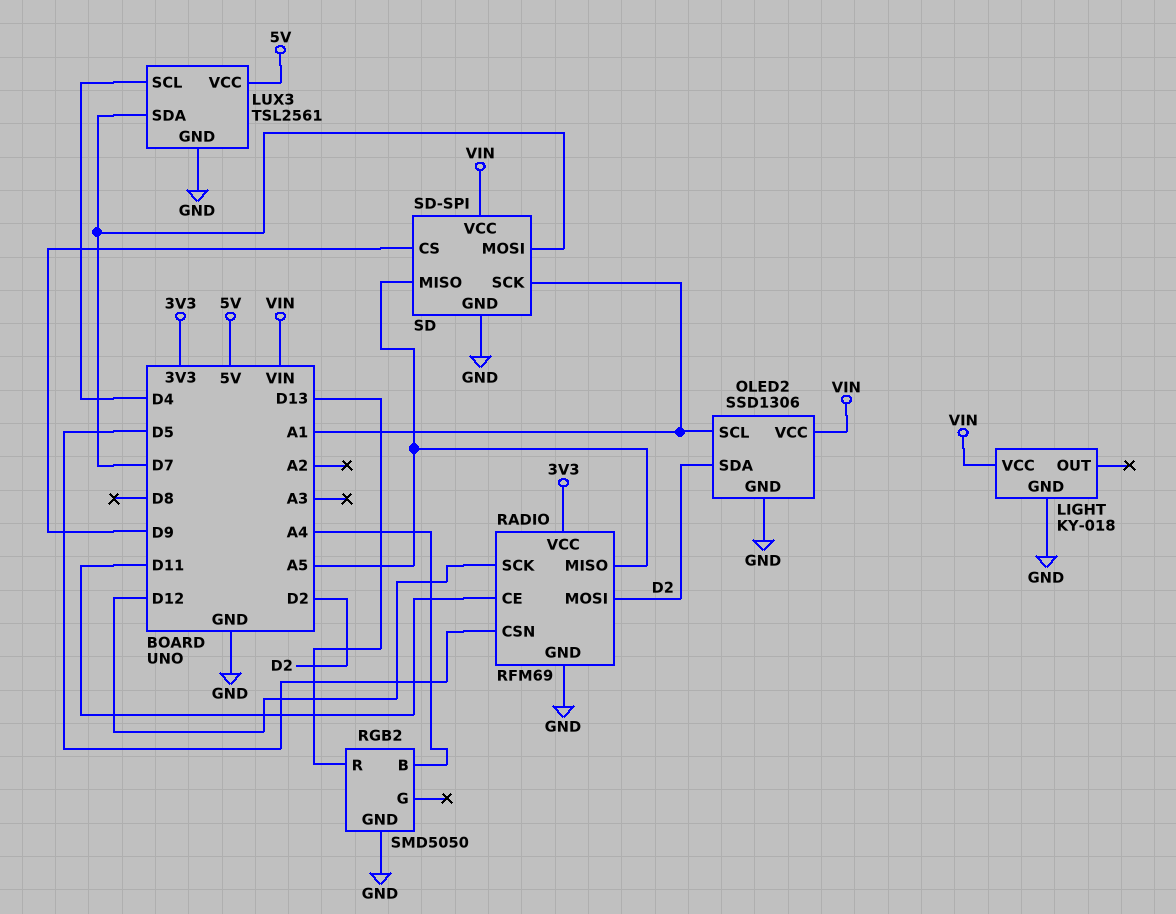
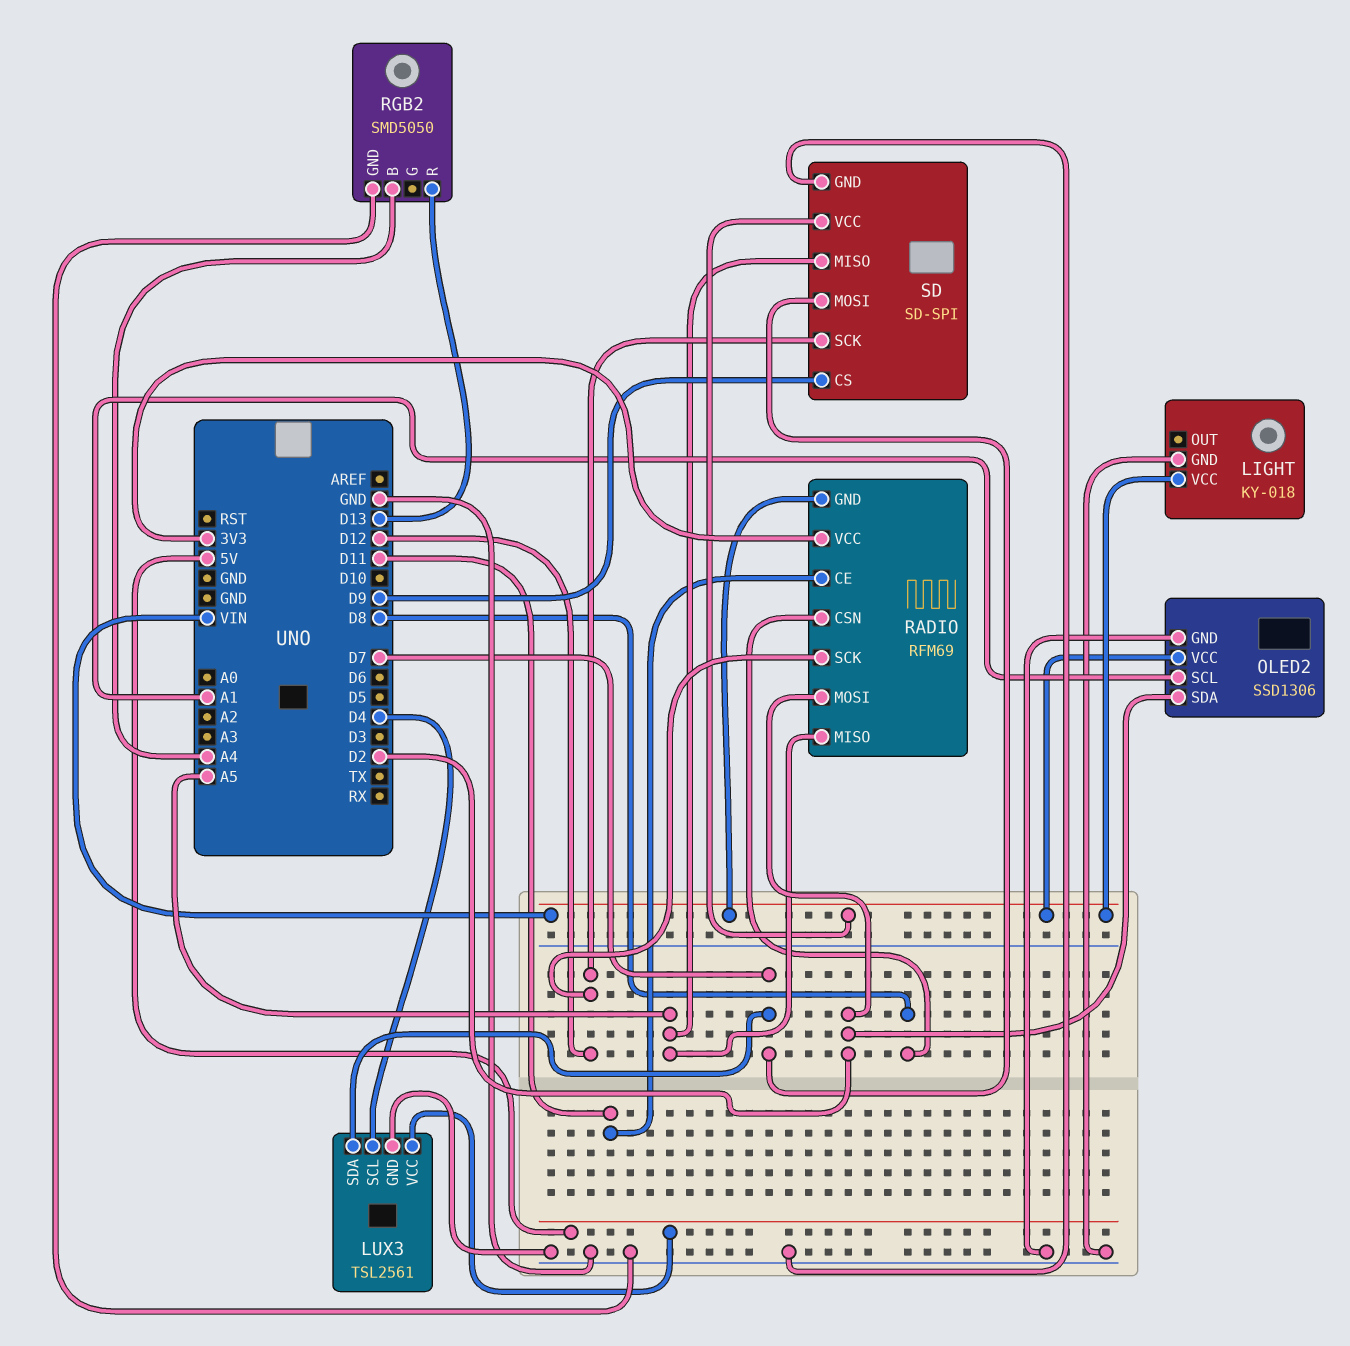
RADIO pin CSN: D5 -> D8
RADIO pin GND: GND -> VIN
SD pin SCK: A1 -> D12

